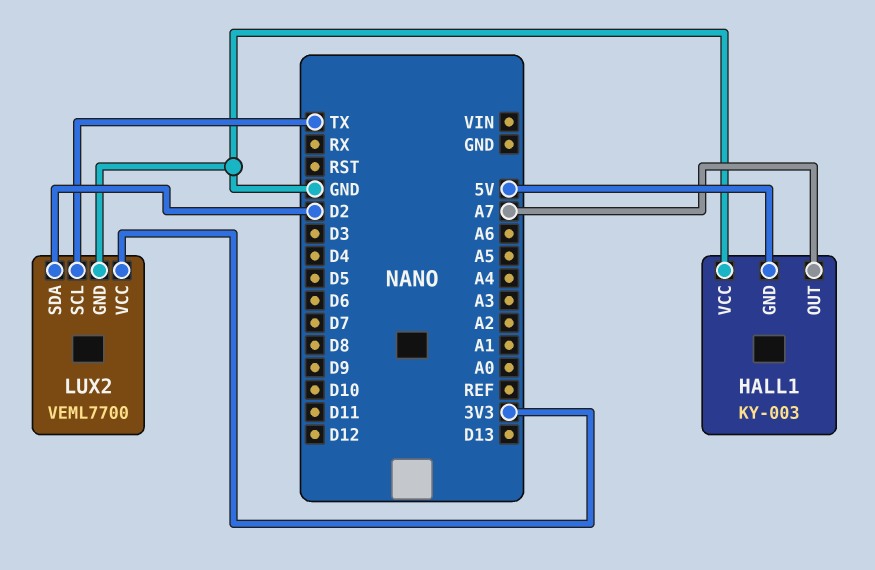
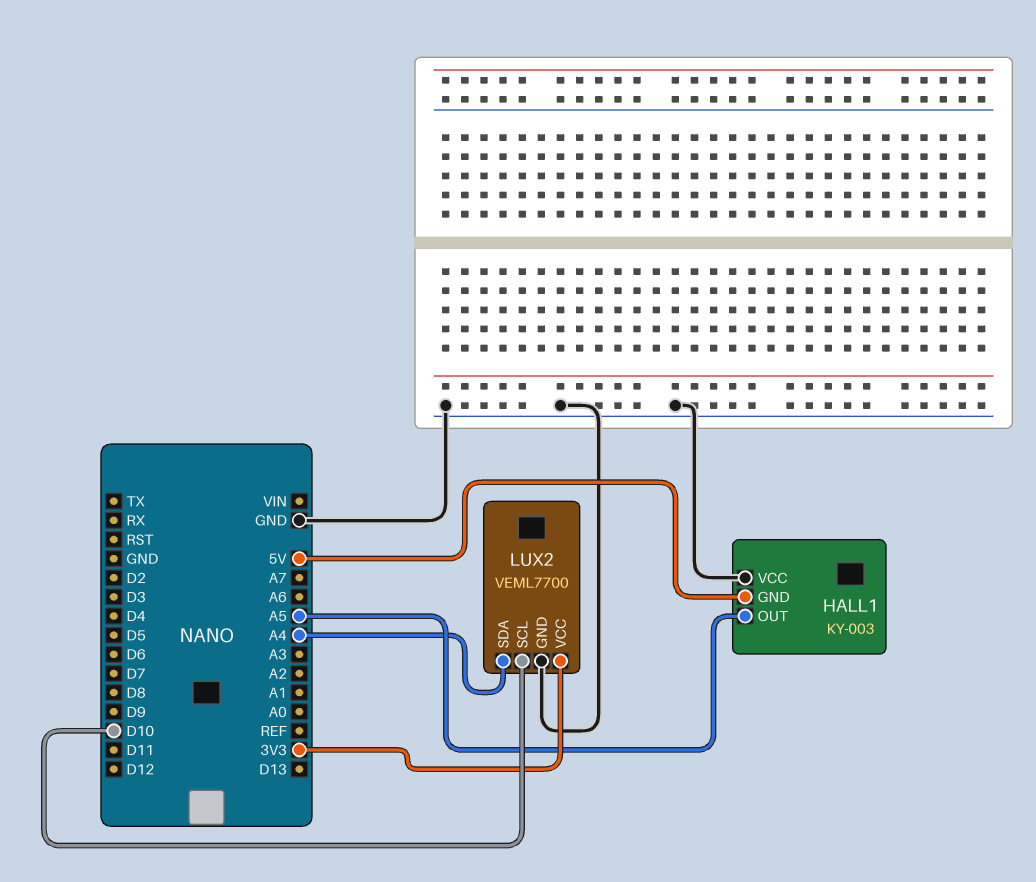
HALL1 pin OUT: A7 -> A5
LUX2 pin SCL: TX -> D10
LUX2 pin SDA: D2 -> A4

